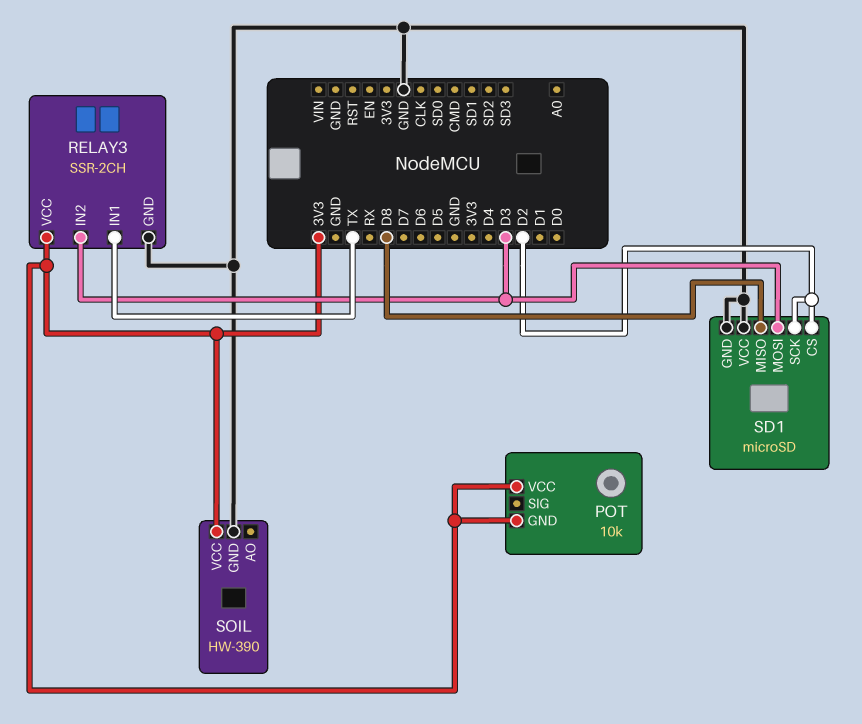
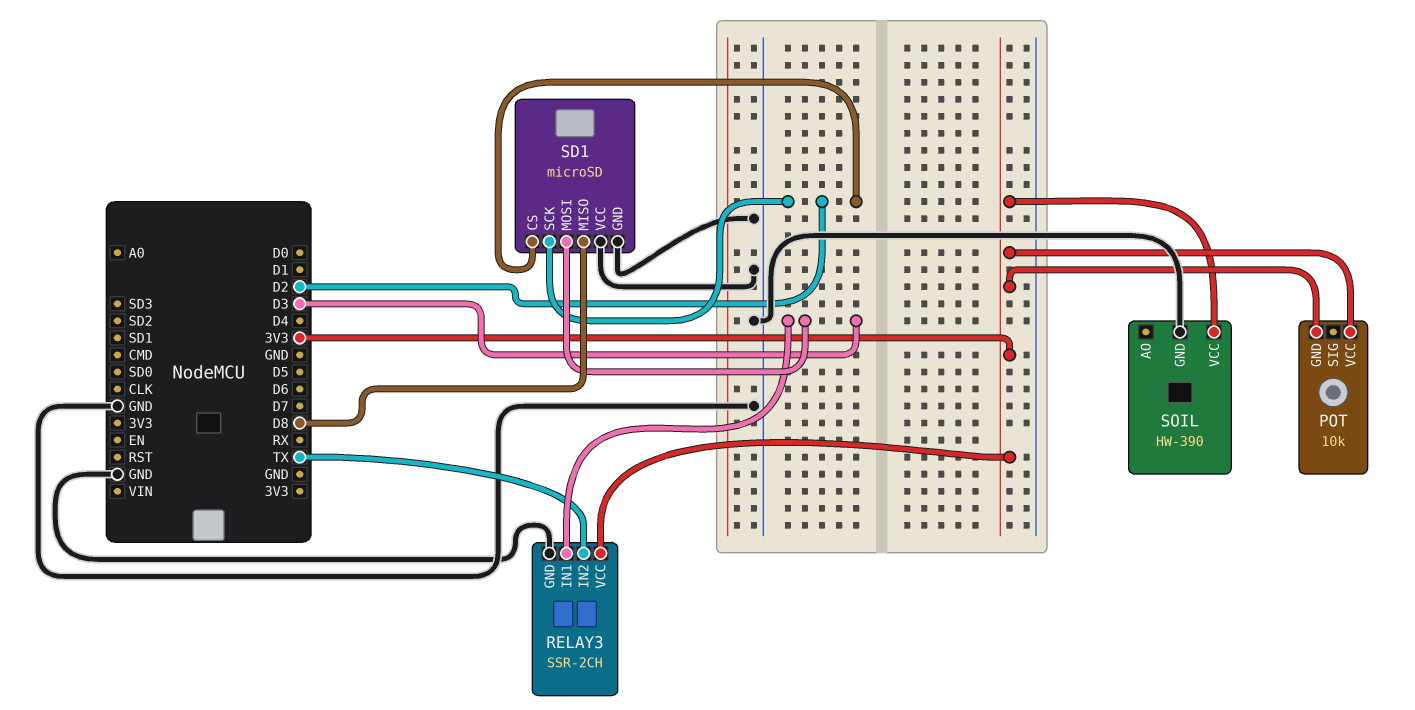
RELAY3 pin IN1: TX -> D3
RELAY3 pin IN2: D3 -> TX

